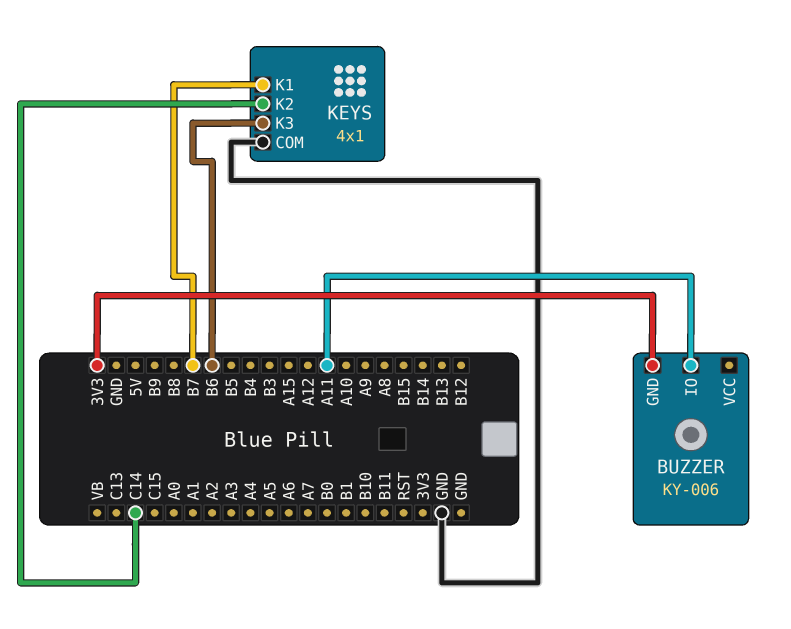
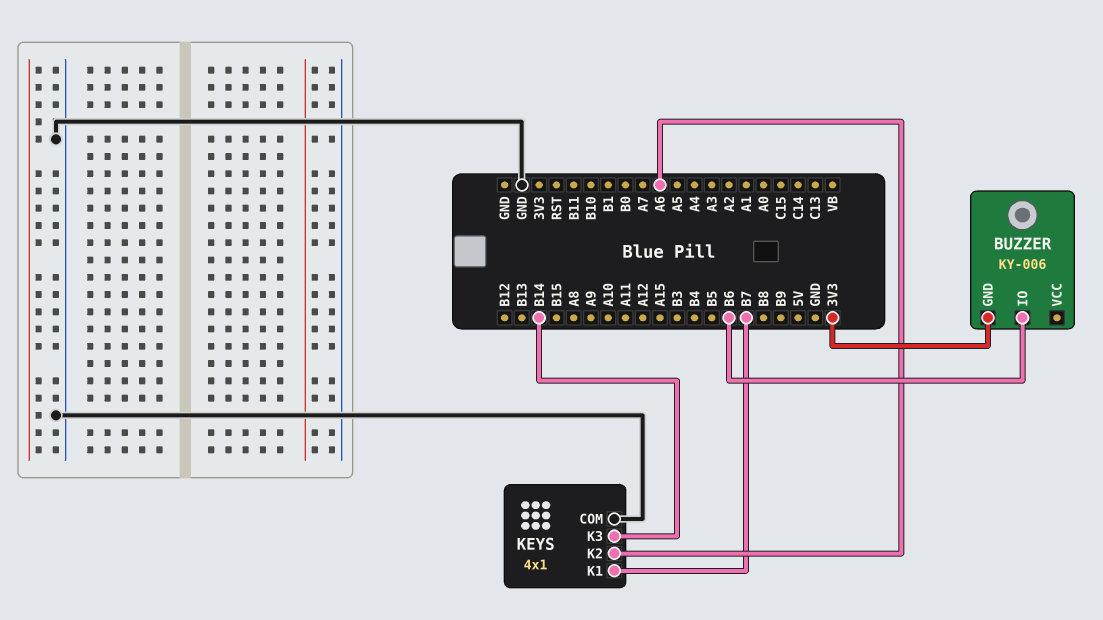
BUZZER pin IO: A11 -> B6
KEYS pin K2: C14 -> A6
KEYS pin K3: B6 -> B14

